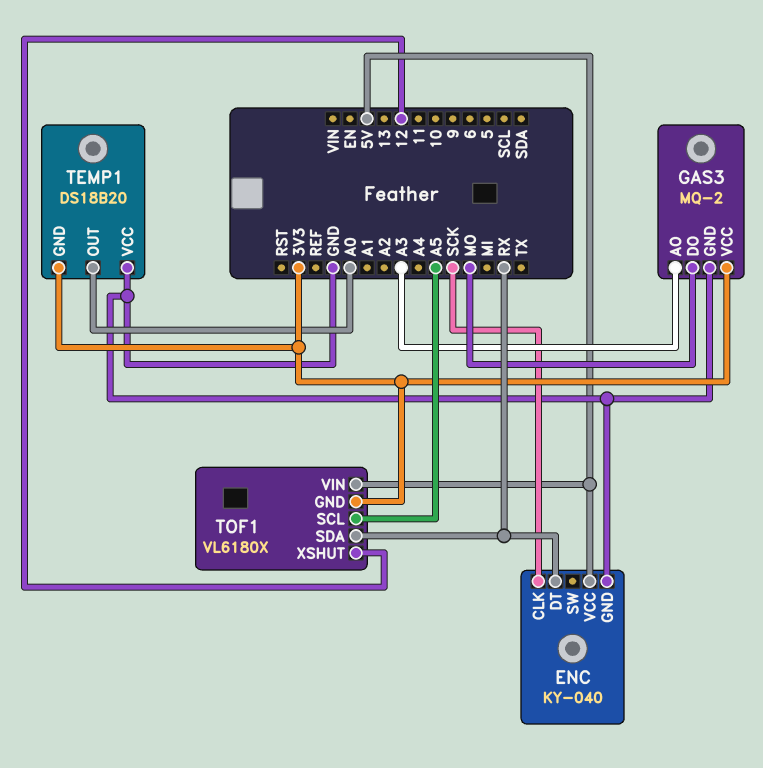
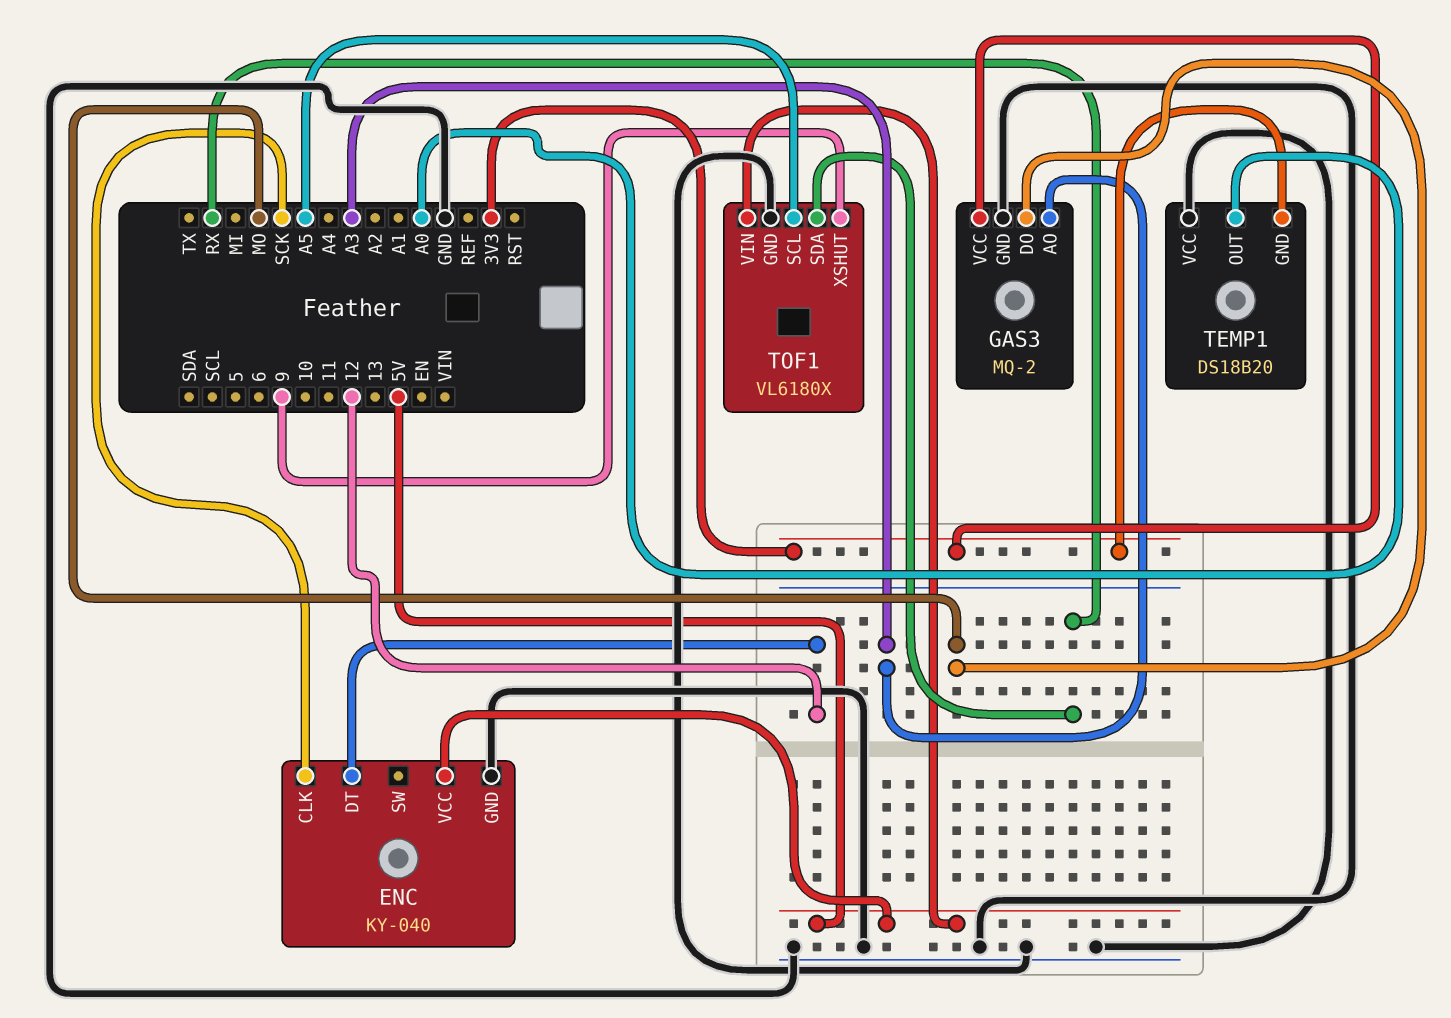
ENC pin DT: RX -> 12
TOF1 pin GND: 3V3 -> GND
TOF1 pin XSHUT: 12 -> 9

